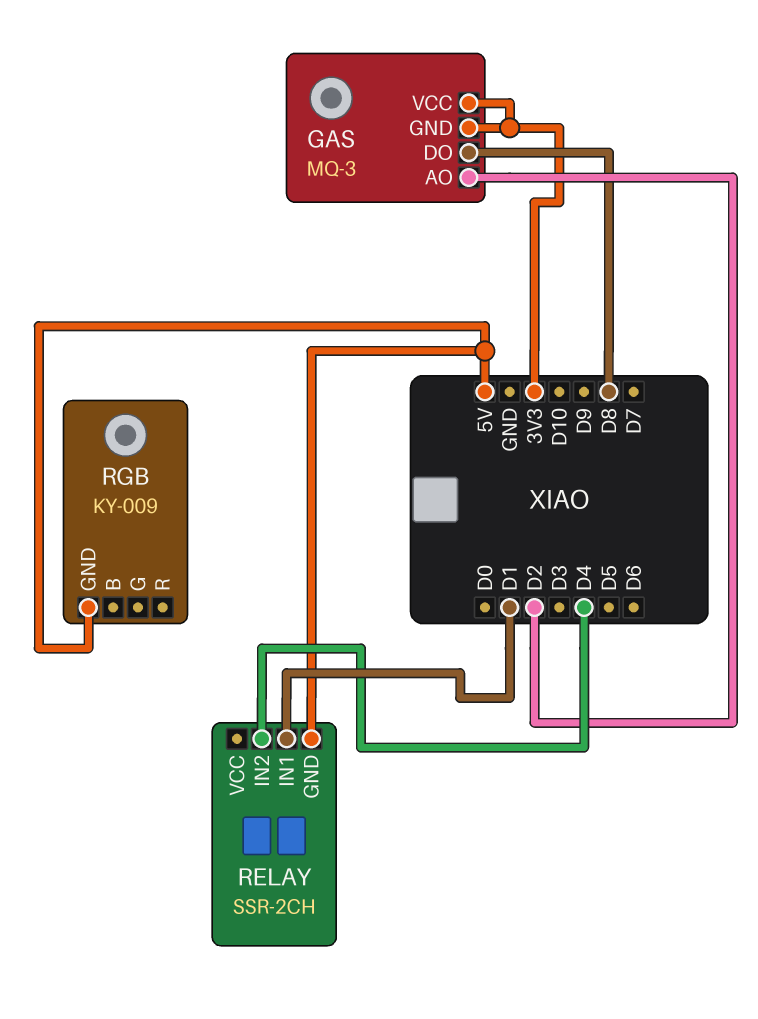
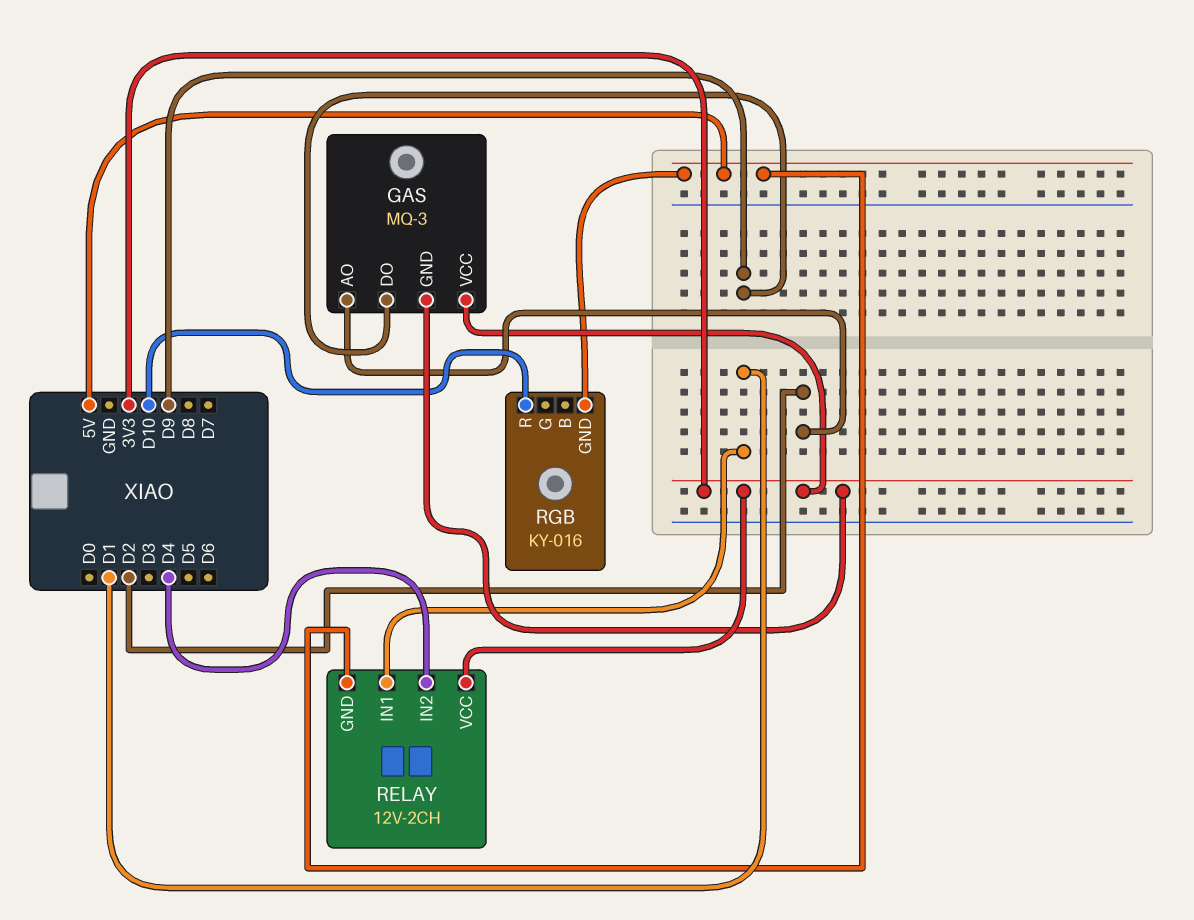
GAS pin DO: D8 -> D9
RELAY: SSR-2CH -> 12V-2CH
RELAY pin VCC: none -> 3V3
RGB: KY-009 -> KY-016
RGB pin R: none -> D10

